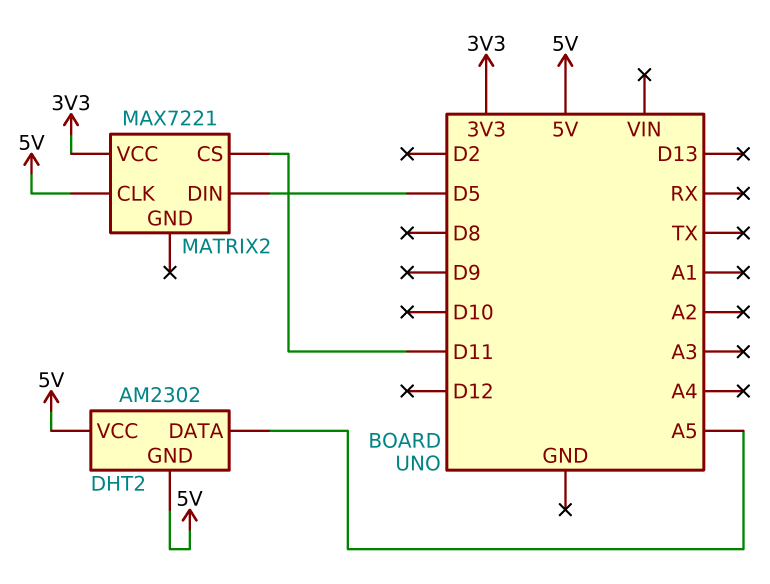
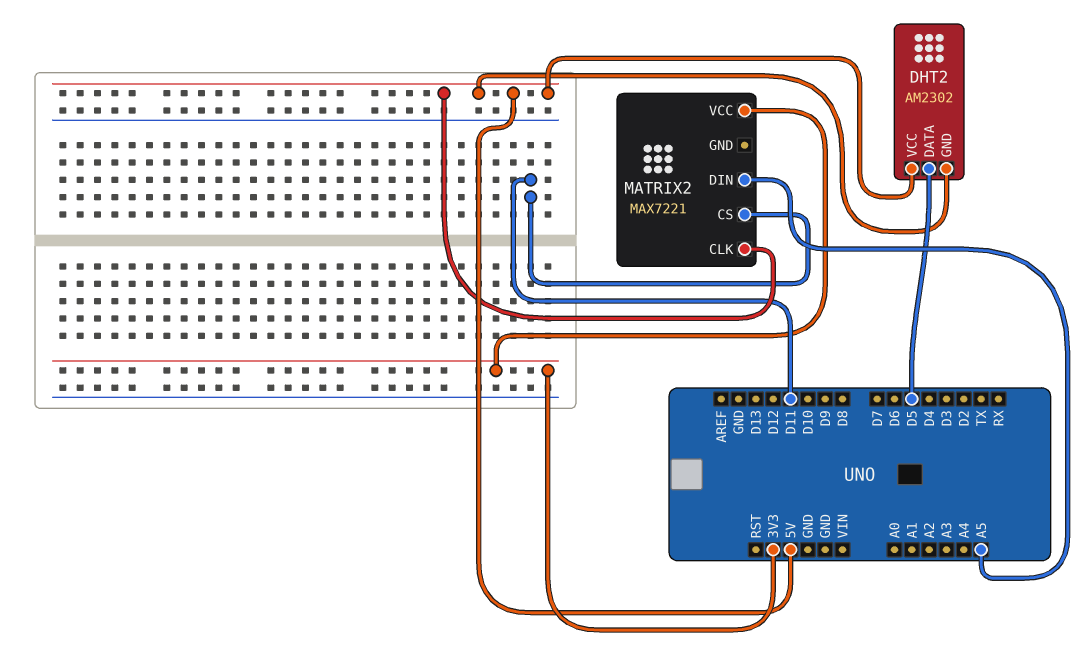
DHT2 pin DATA: A5 -> D5
MATRIX2 pin DIN: D5 -> A5

